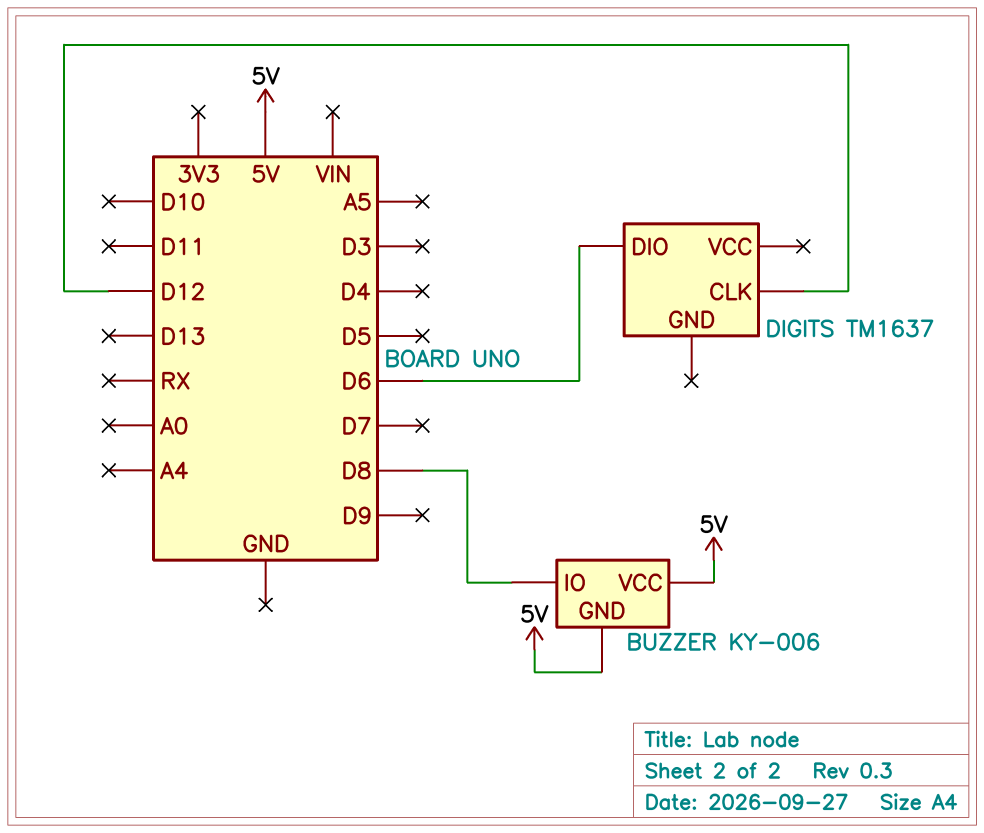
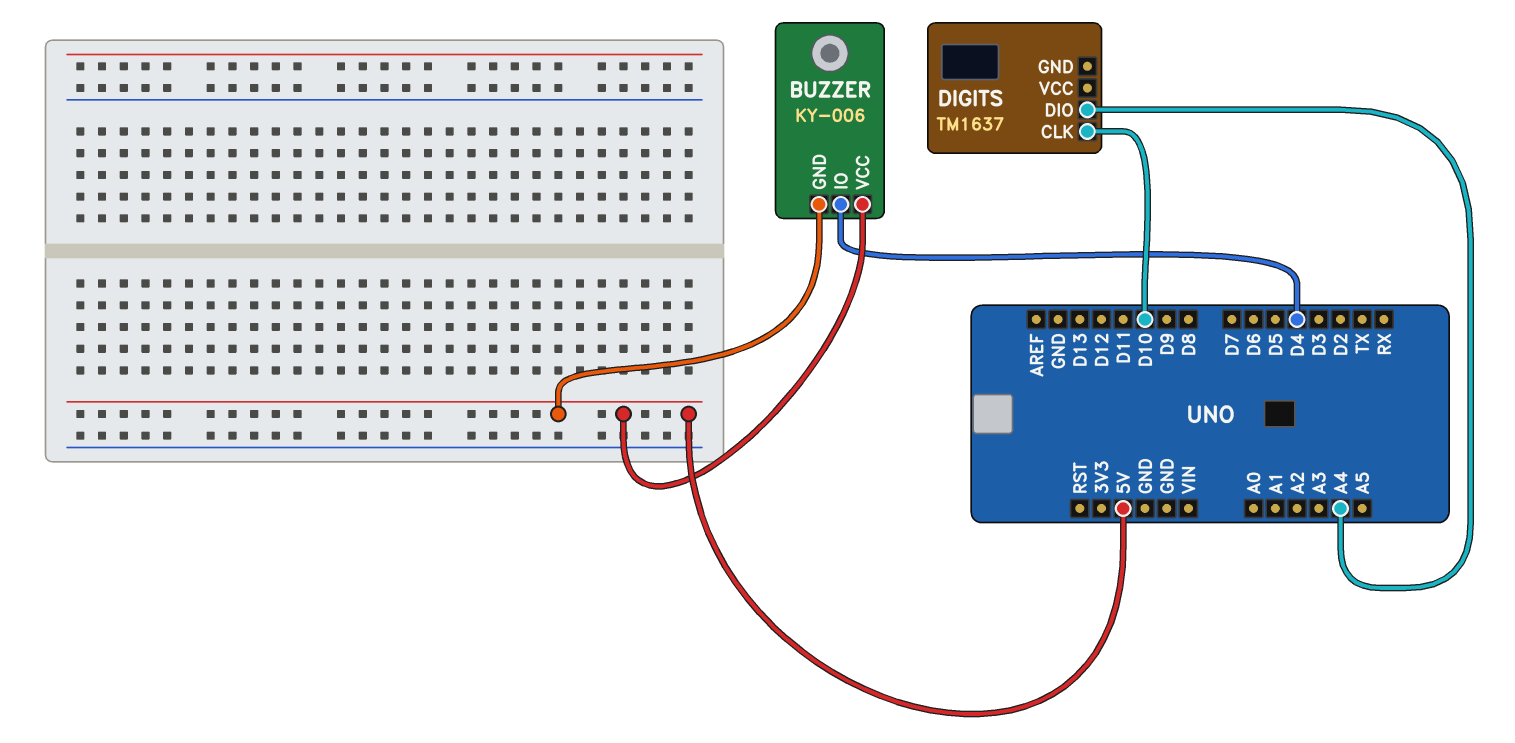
BUZZER pin IO: D8 -> D4
DIGITS pin CLK: D12 -> D10
DIGITS pin DIO: D6 -> A4

